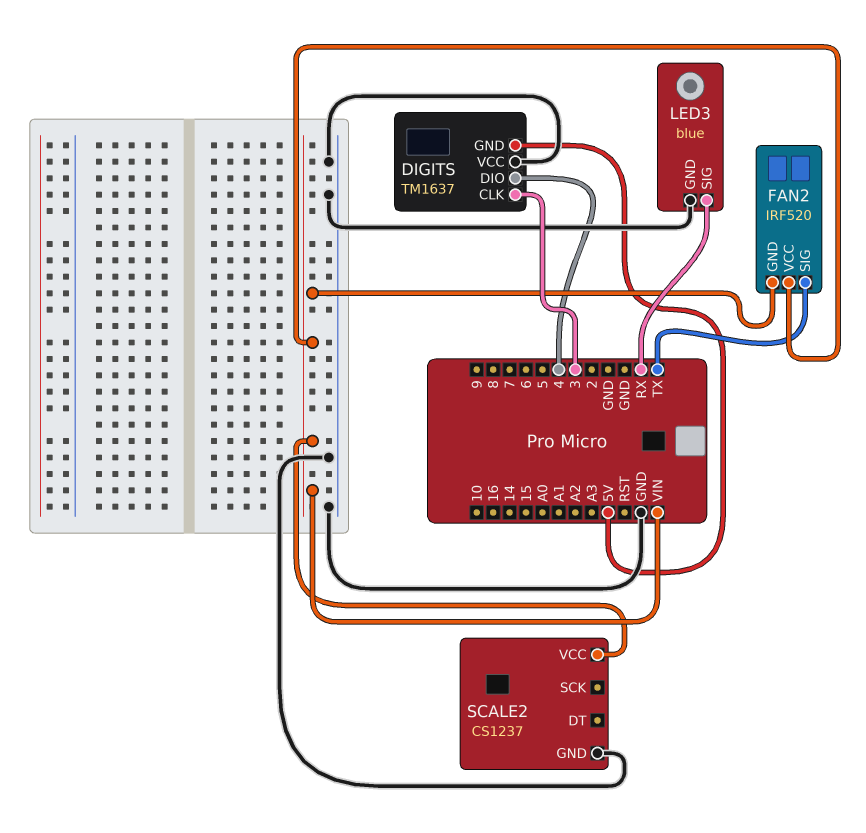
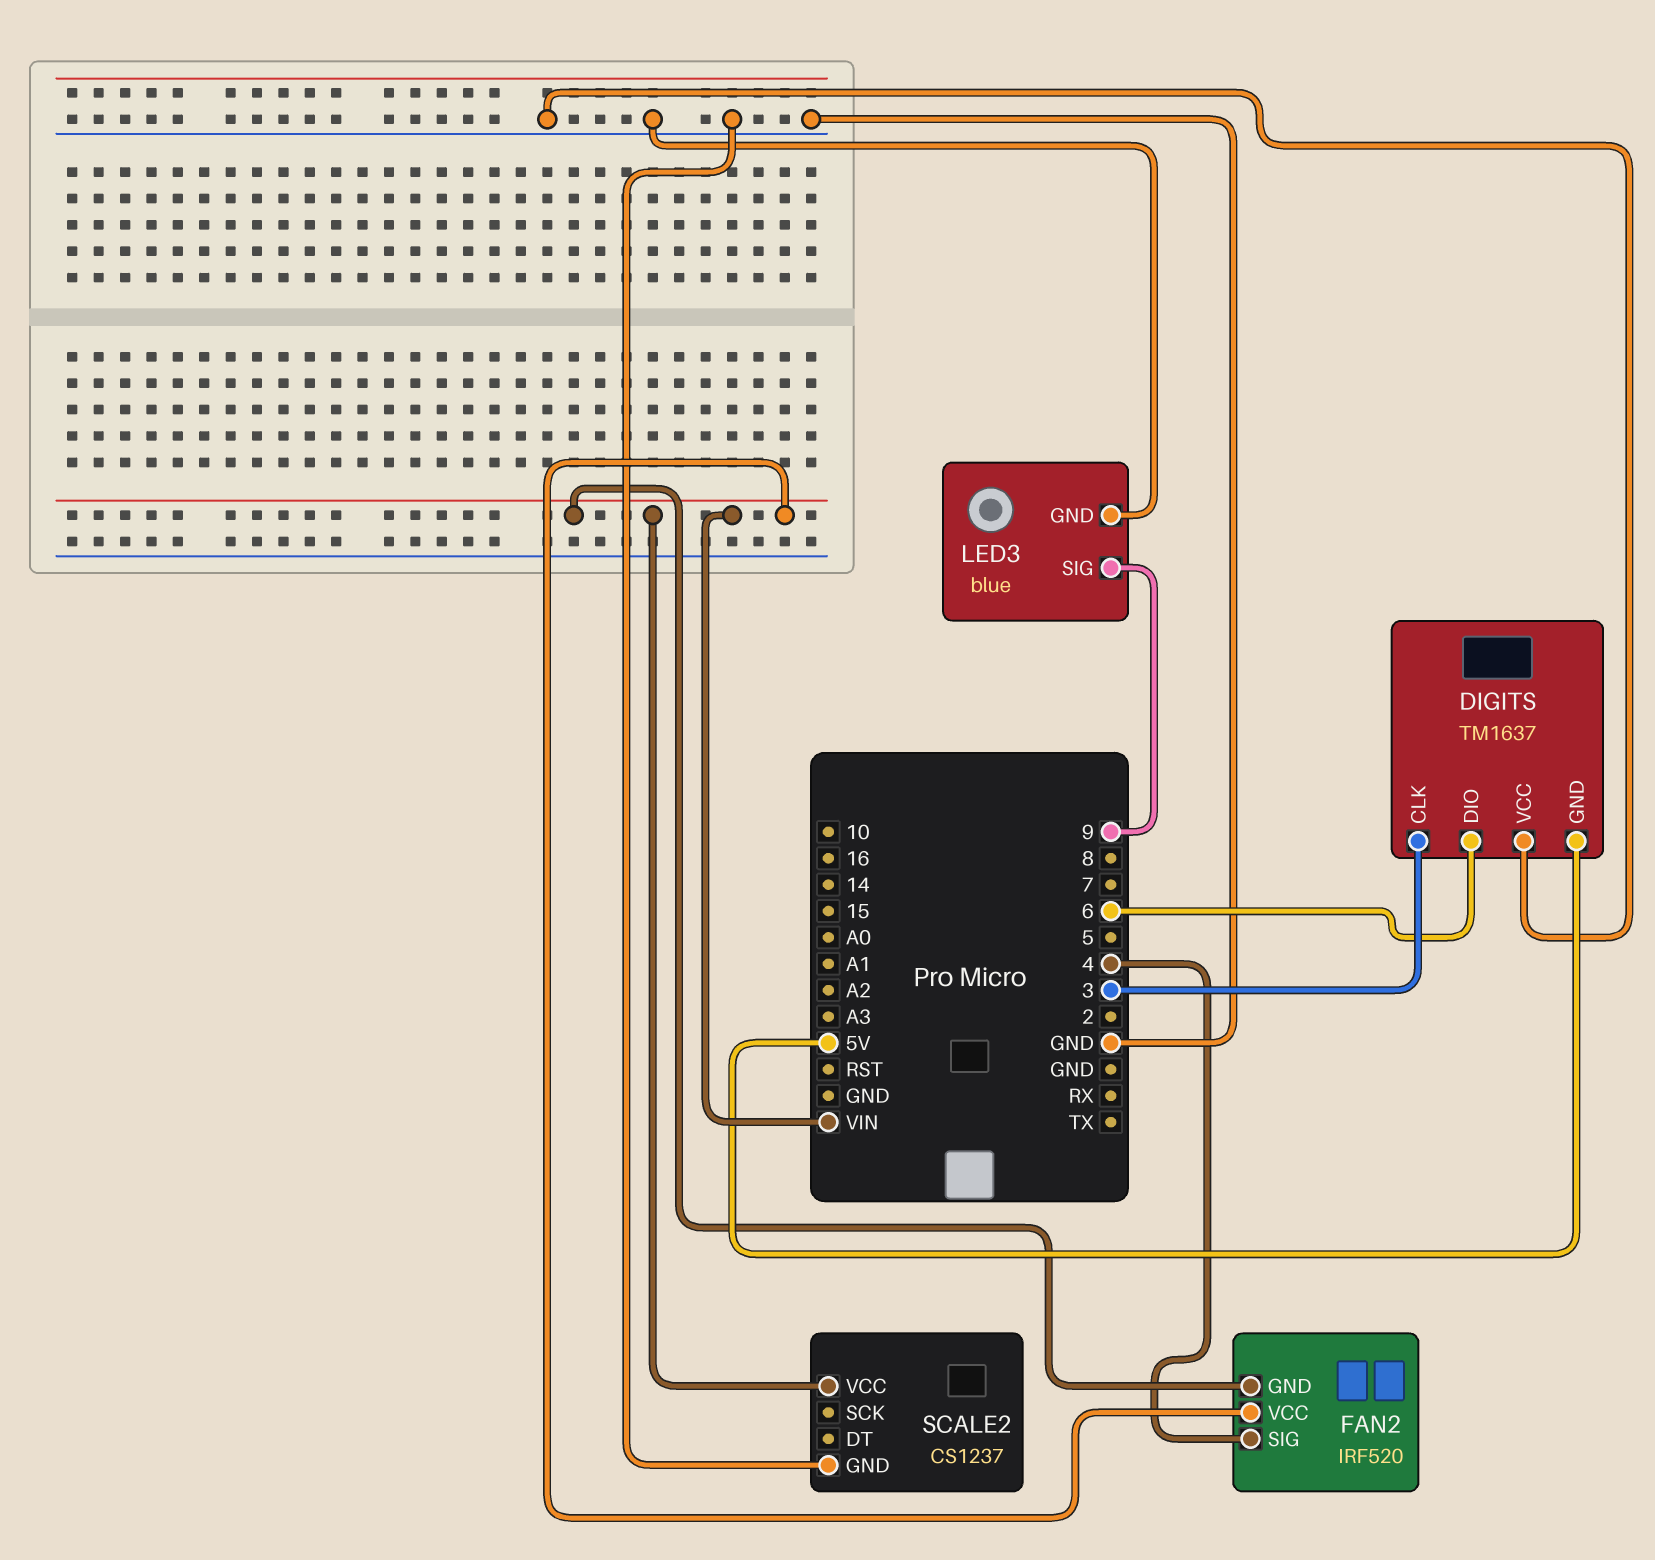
DIGITS pin DIO: 4 -> 6
FAN2 pin SIG: TX -> 4
LED3 pin SIG: RX -> 9

